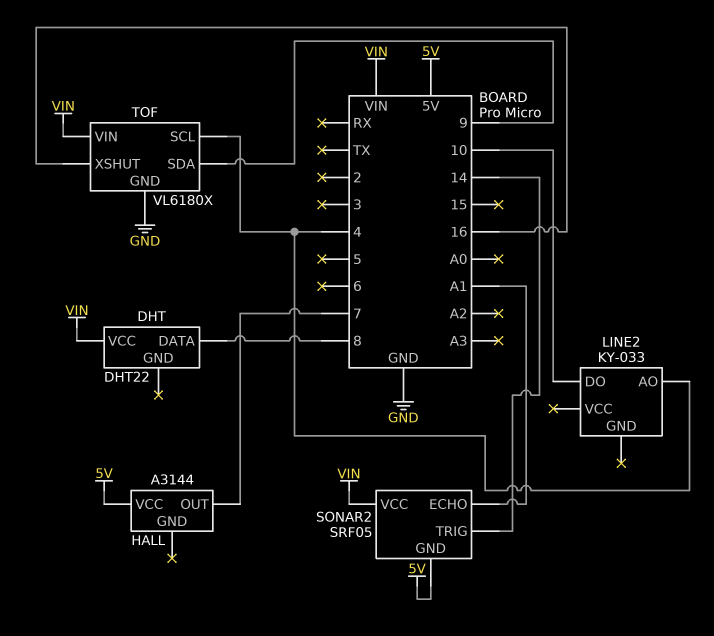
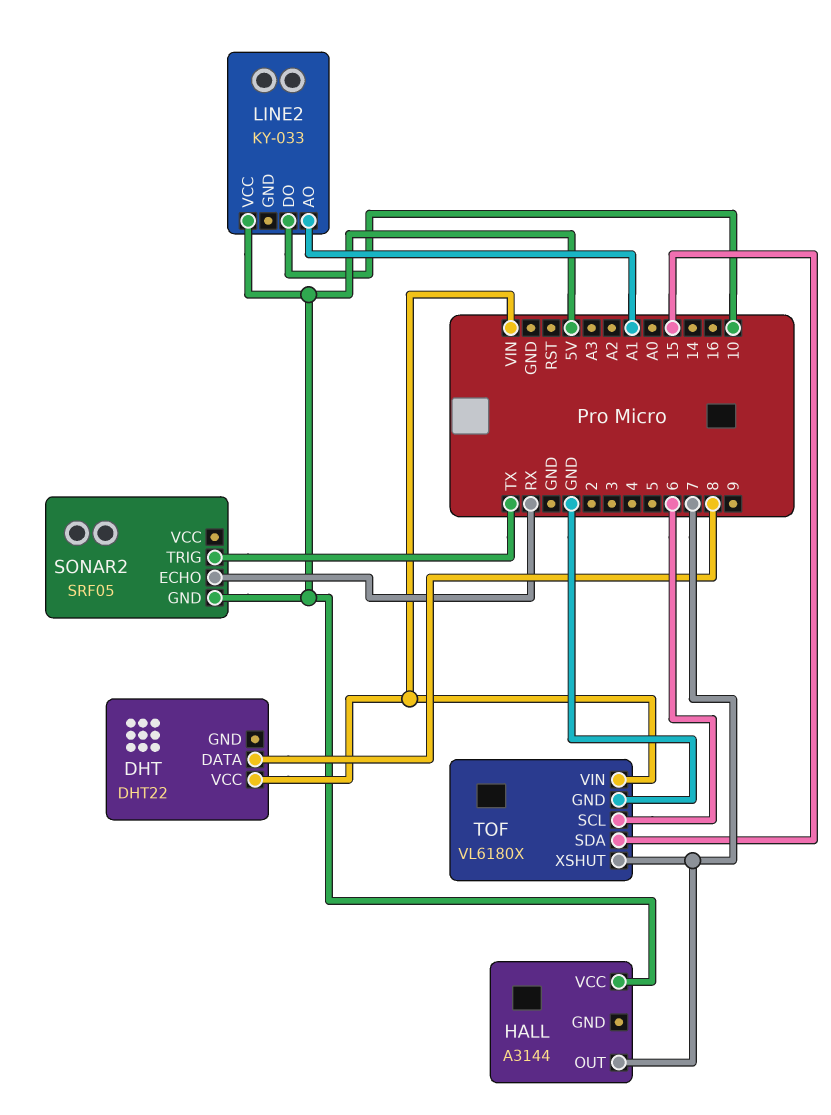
LINE2 pin AO: 4 -> A1
LINE2 pin VCC: none -> 5V
SONAR2 pin ECHO: A1 -> RX
SONAR2 pin TRIG: 14 -> TX
SONAR2 pin VCC: VIN -> none
TOF pin SCL: 4 -> 6
TOF pin SDA: 9 -> 15
TOF pin XSHUT: 16 -> 7

